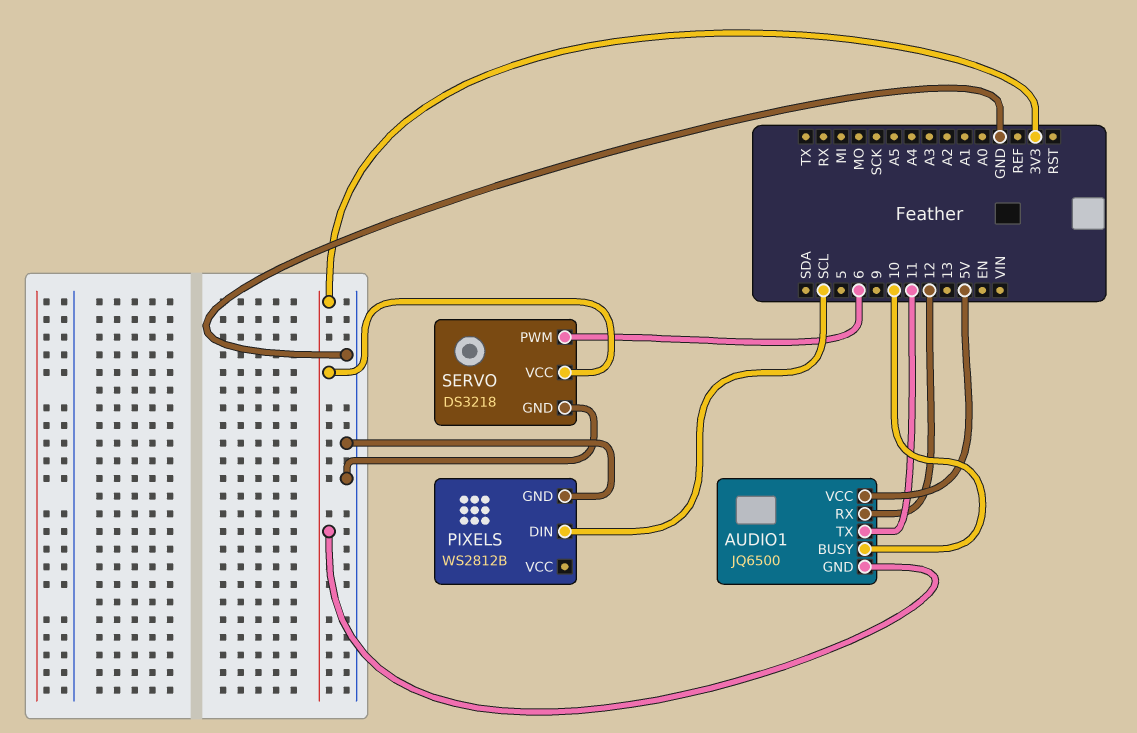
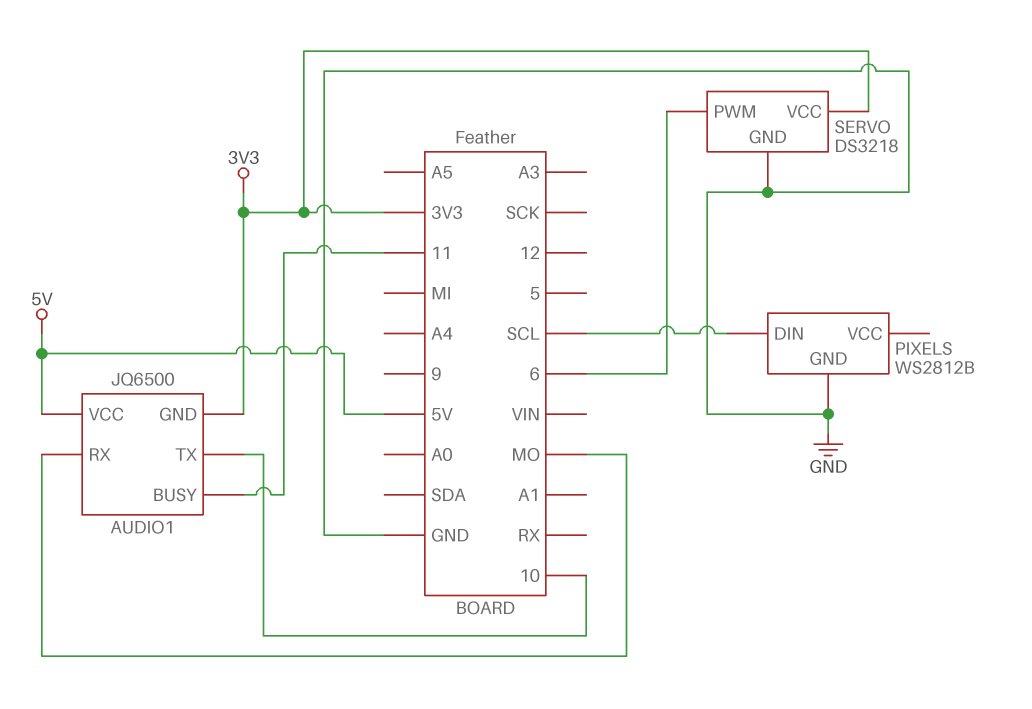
AUDIO1 pin BUSY: 10 -> 11
AUDIO1 pin RX: 12 -> MO
AUDIO1 pin TX: 11 -> 10

